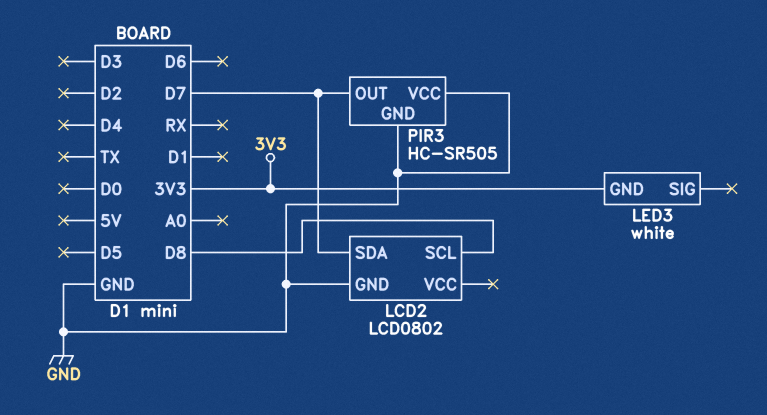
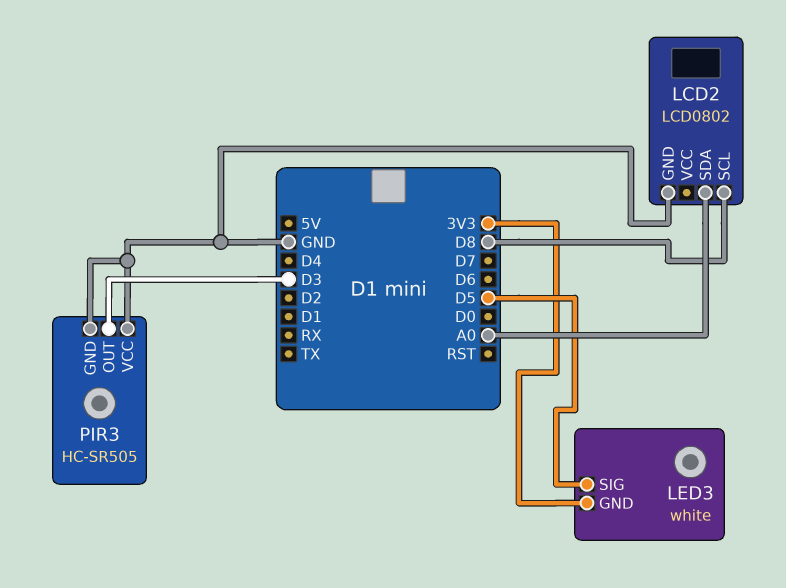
LCD2 pin SDA: D7 -> A0
LED3 pin SIG: none -> D5
PIR3 pin OUT: D7 -> D3

